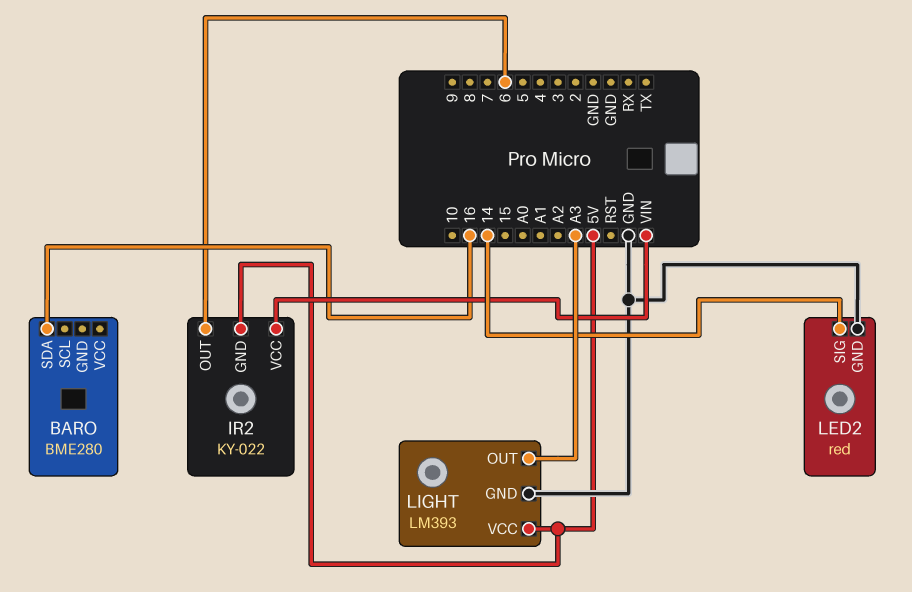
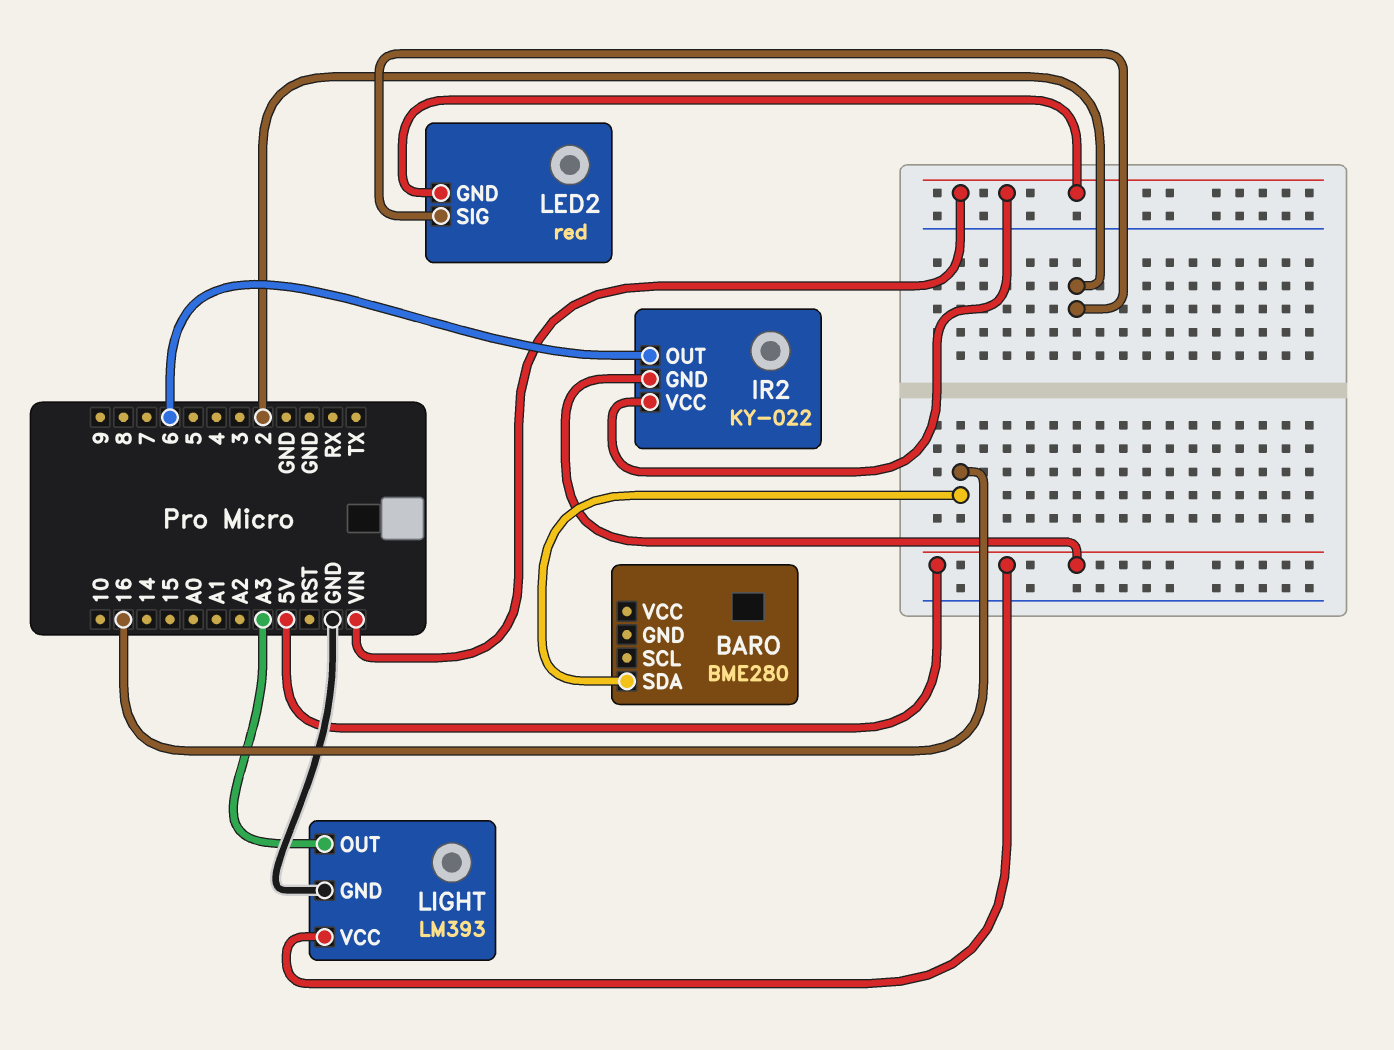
LED2 pin GND: GND -> VIN
LED2 pin SIG: 14 -> 2

